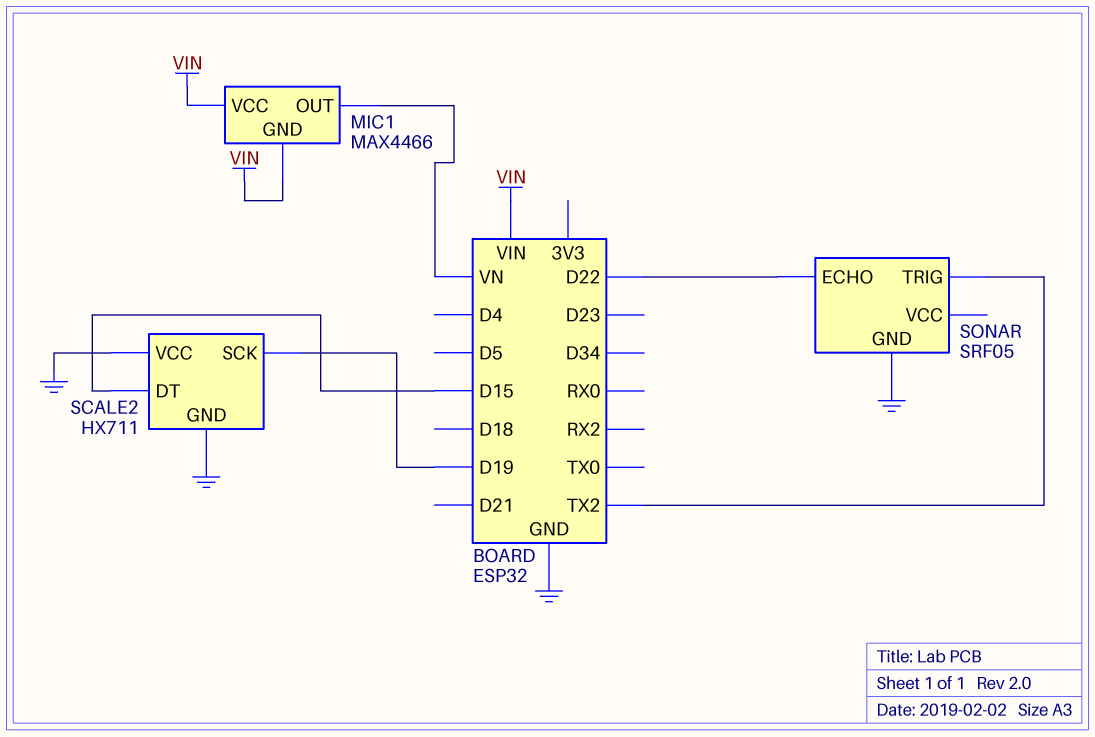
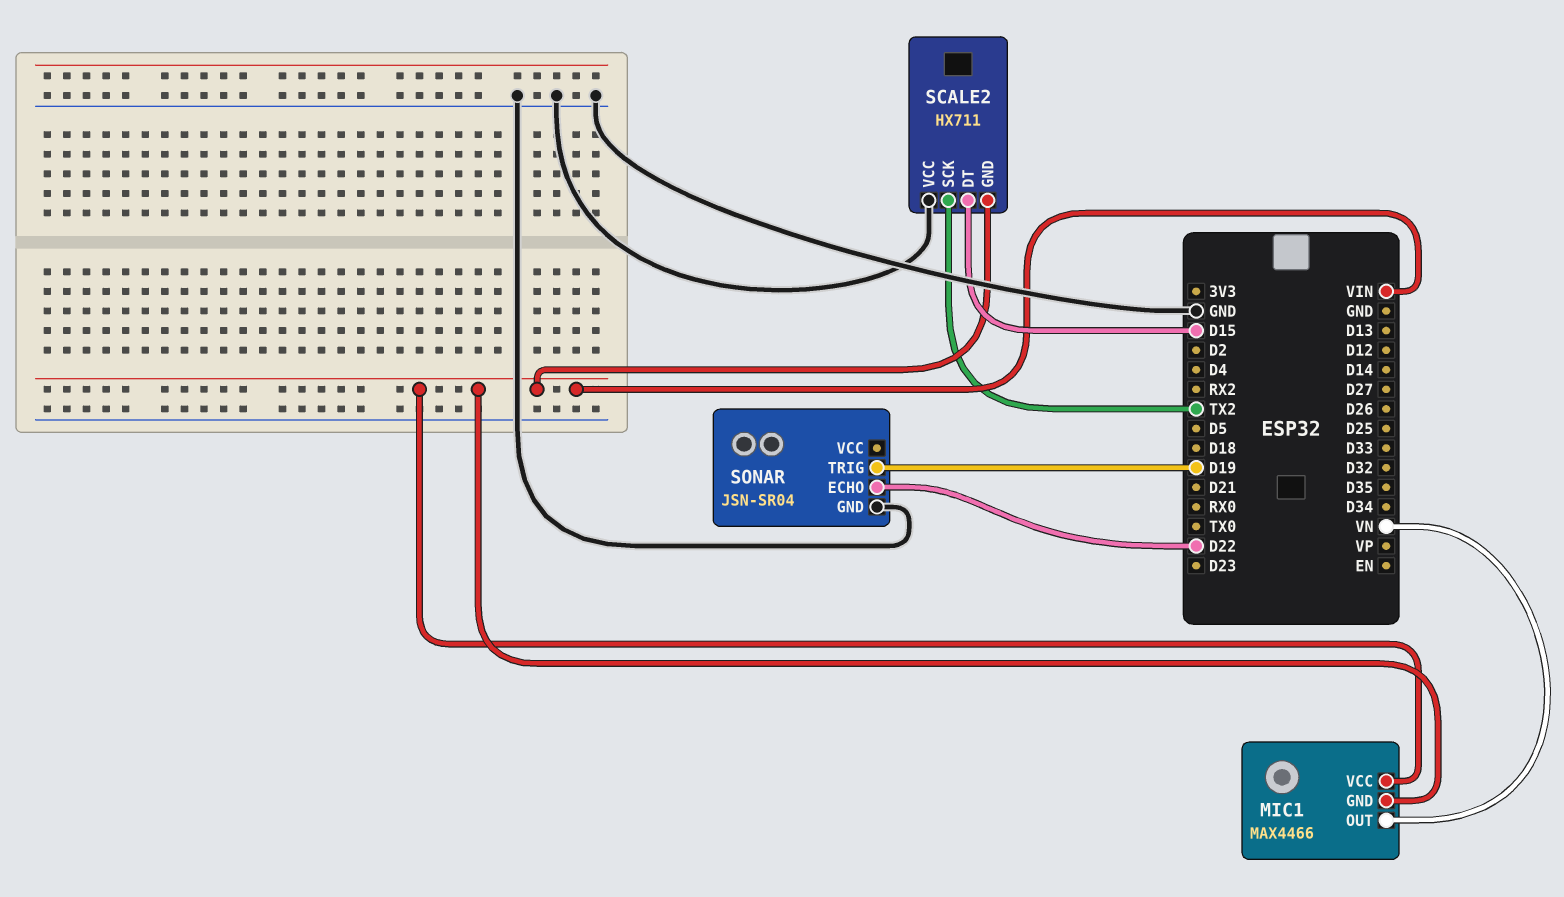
SCALE2 pin GND: GND -> VIN
SCALE2 pin SCK: D19 -> TX2
SONAR: SRF05 -> JSN-SR04
SONAR pin TRIG: TX2 -> D19

